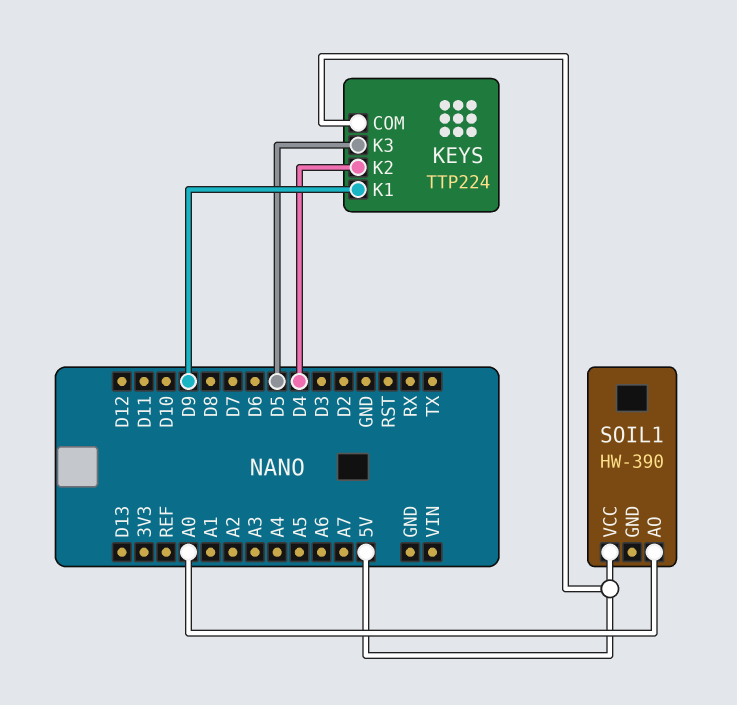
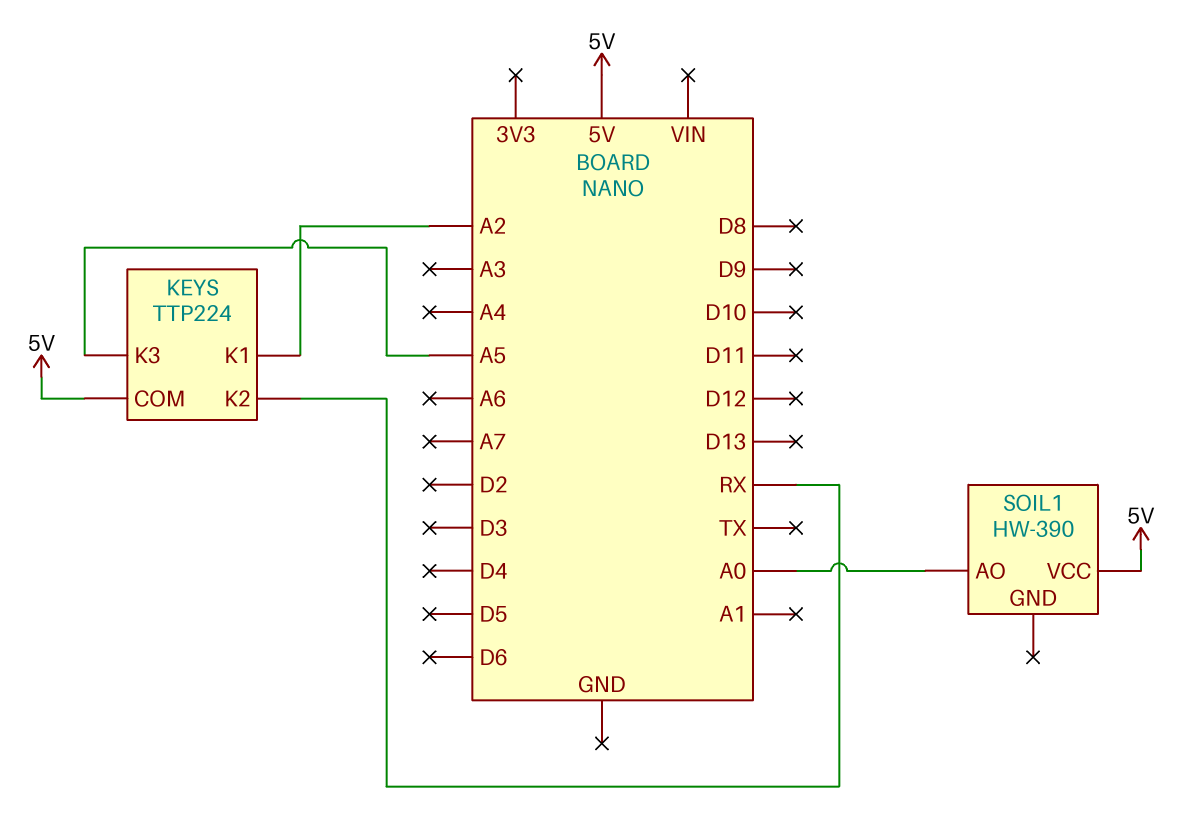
KEYS pin K1: D9 -> A2
KEYS pin K2: D4 -> RX
KEYS pin K3: D5 -> A5

